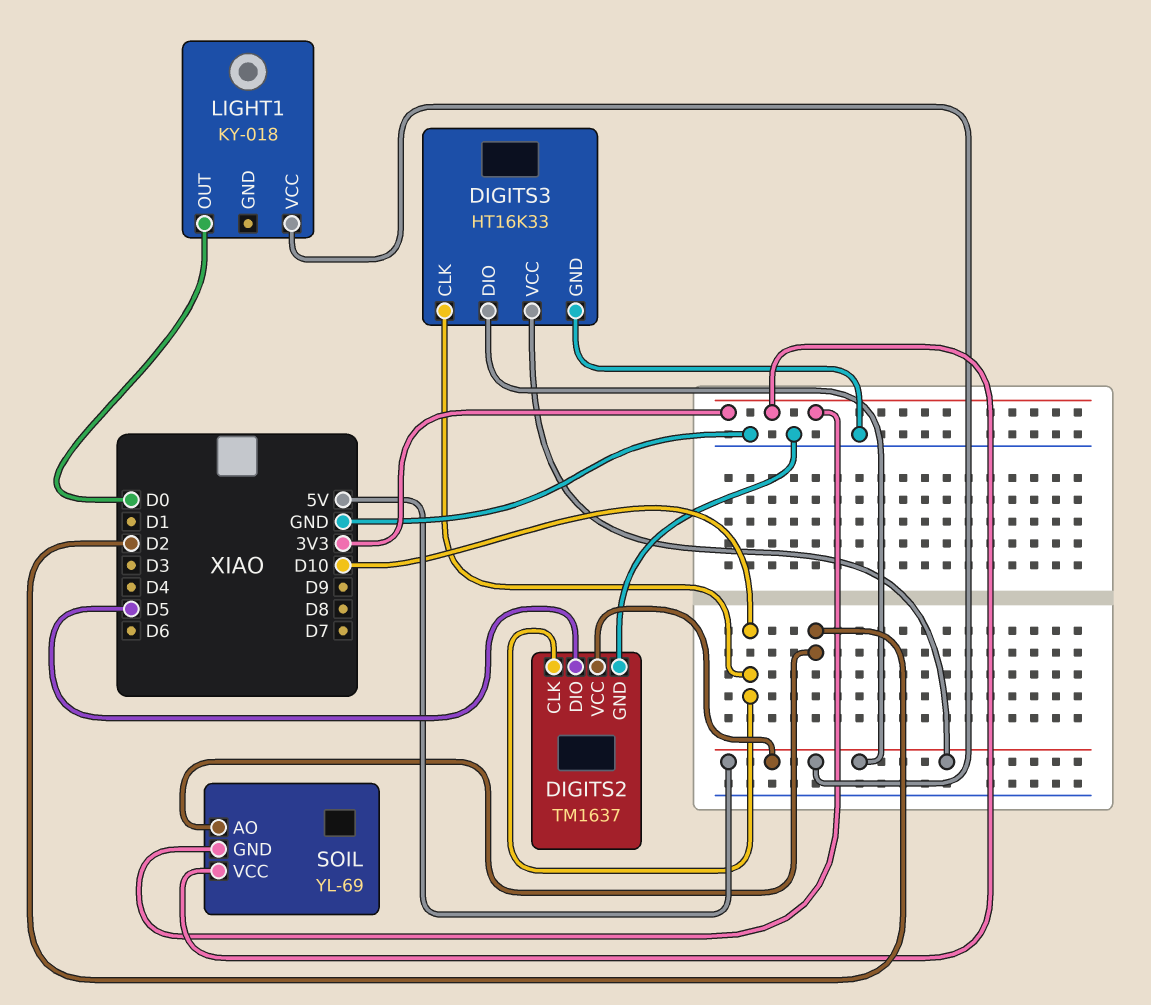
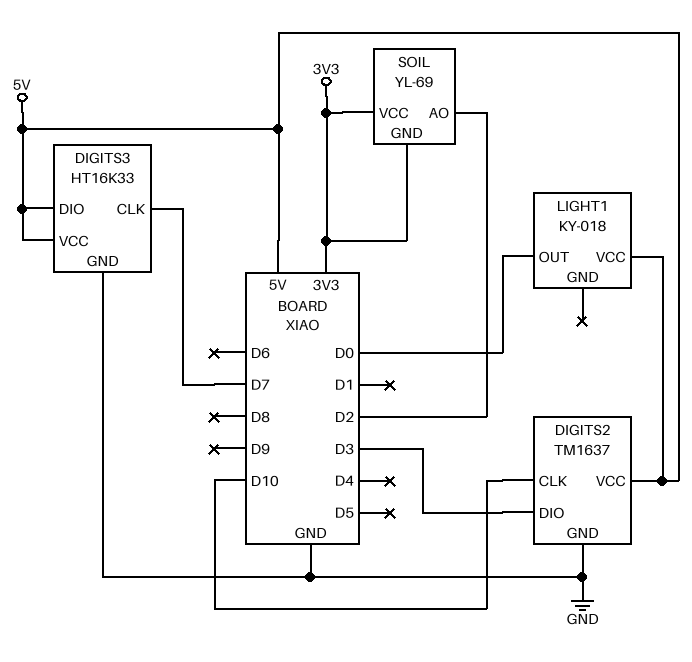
DIGITS2 pin DIO: D5 -> D3
DIGITS3 pin CLK: D10 -> D7

